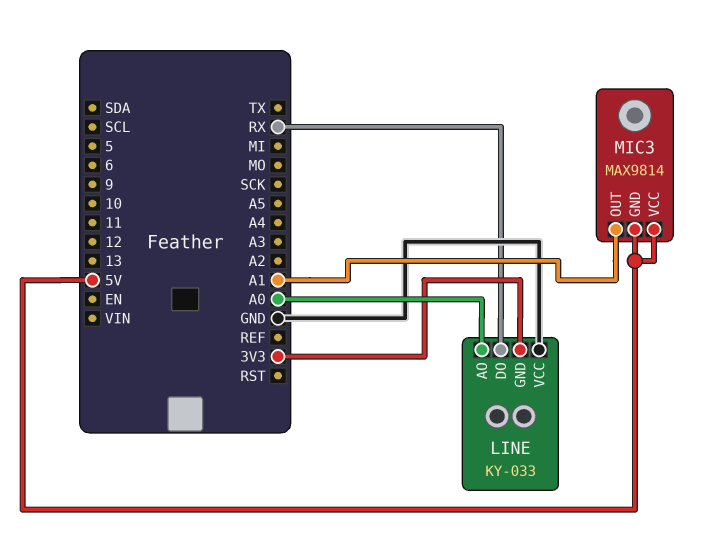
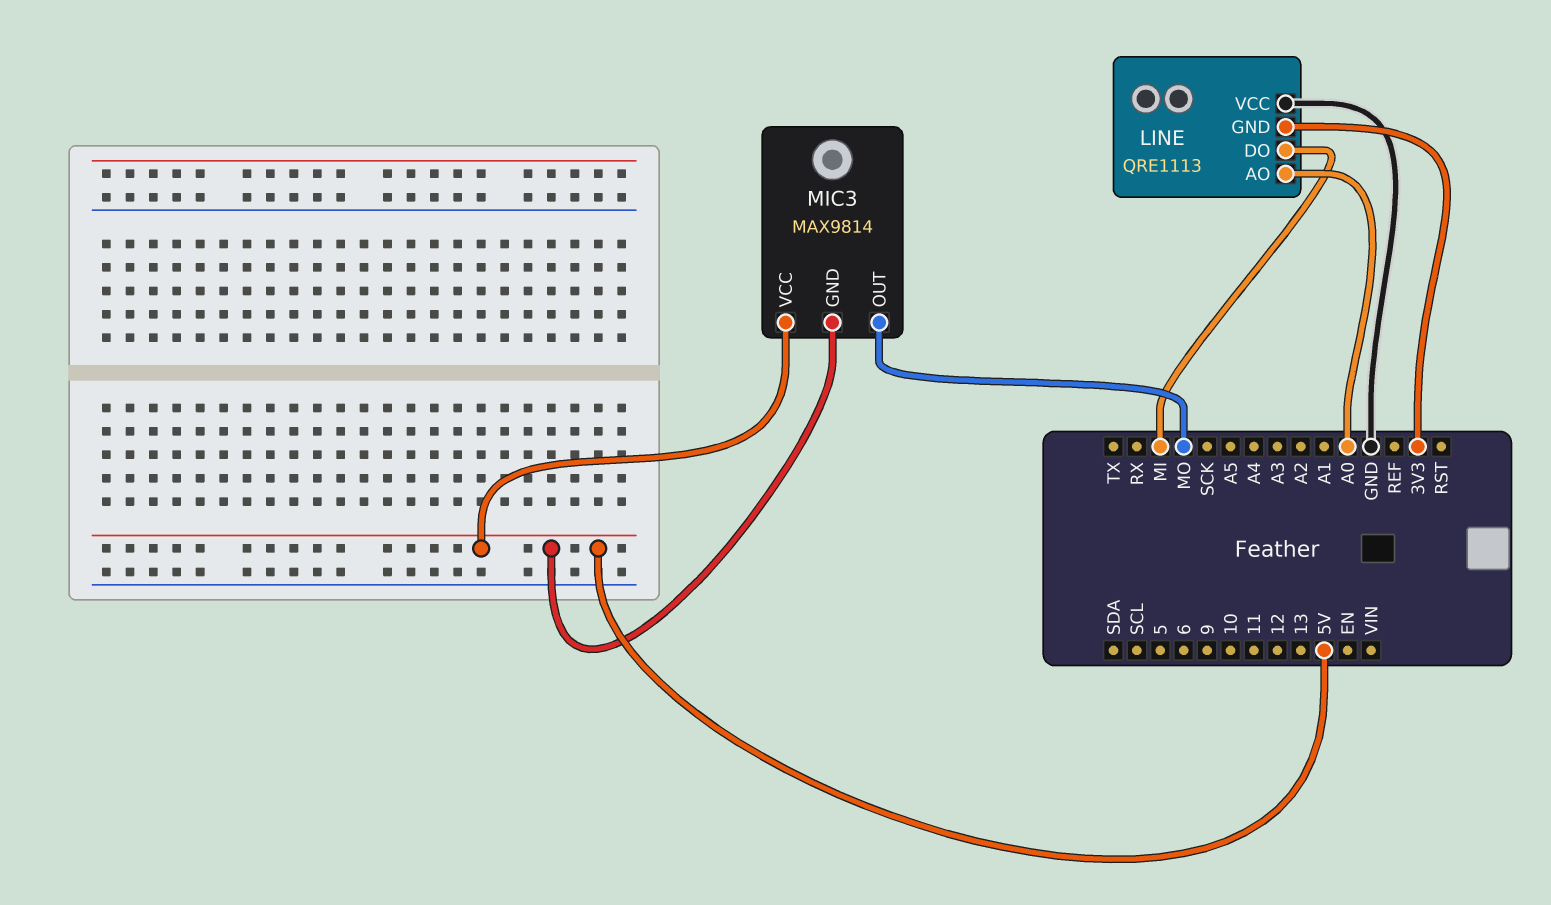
LINE: KY-033 -> QRE1113
LINE pin DO: RX -> MI
MIC3 pin OUT: A1 -> MO

